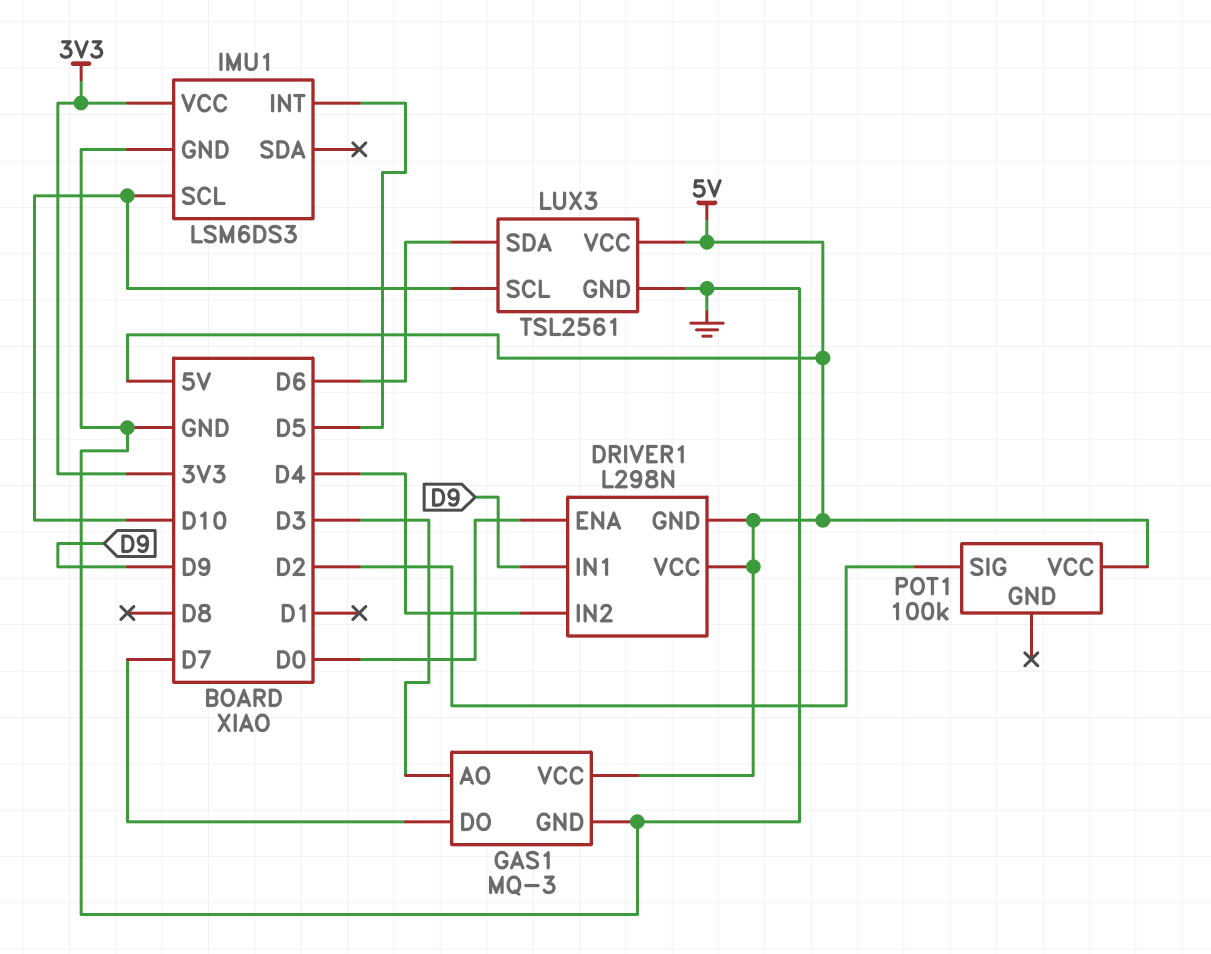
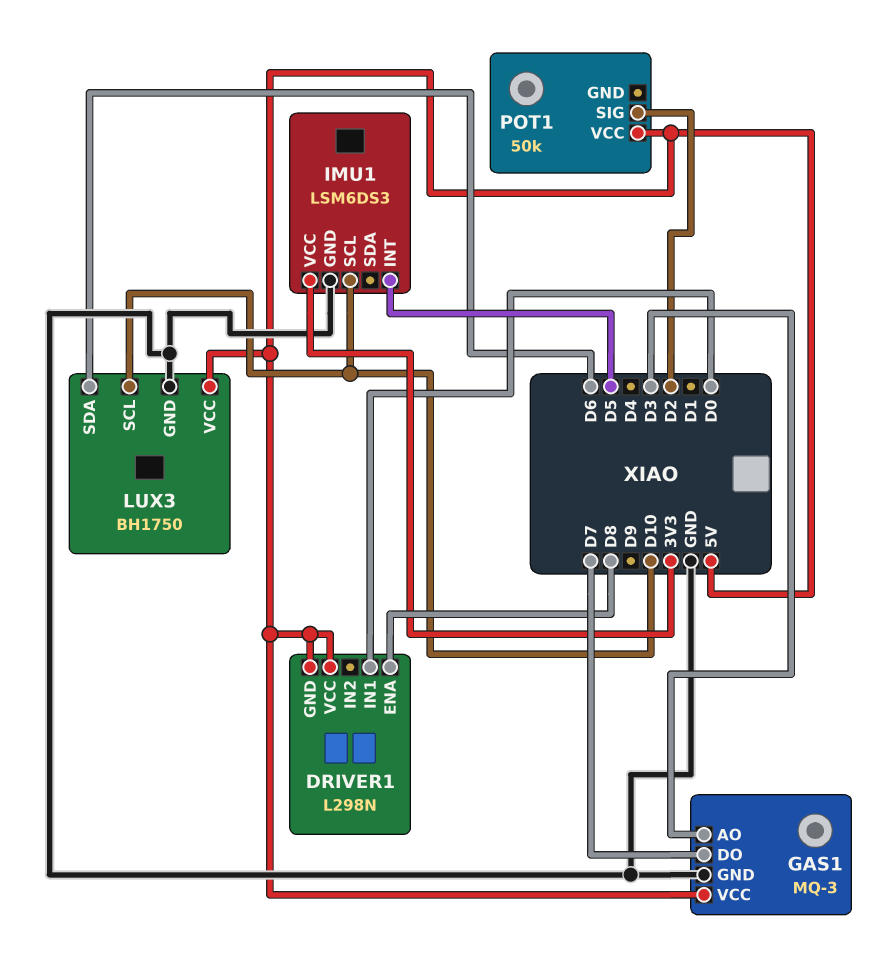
DRIVER1 pin ENA: D0 -> D8
DRIVER1 pin IN1: D9 -> D0
DRIVER1 pin IN2: D4 -> none
LUX3: TSL2561 -> BH1750
POT1: 100k -> 50k

